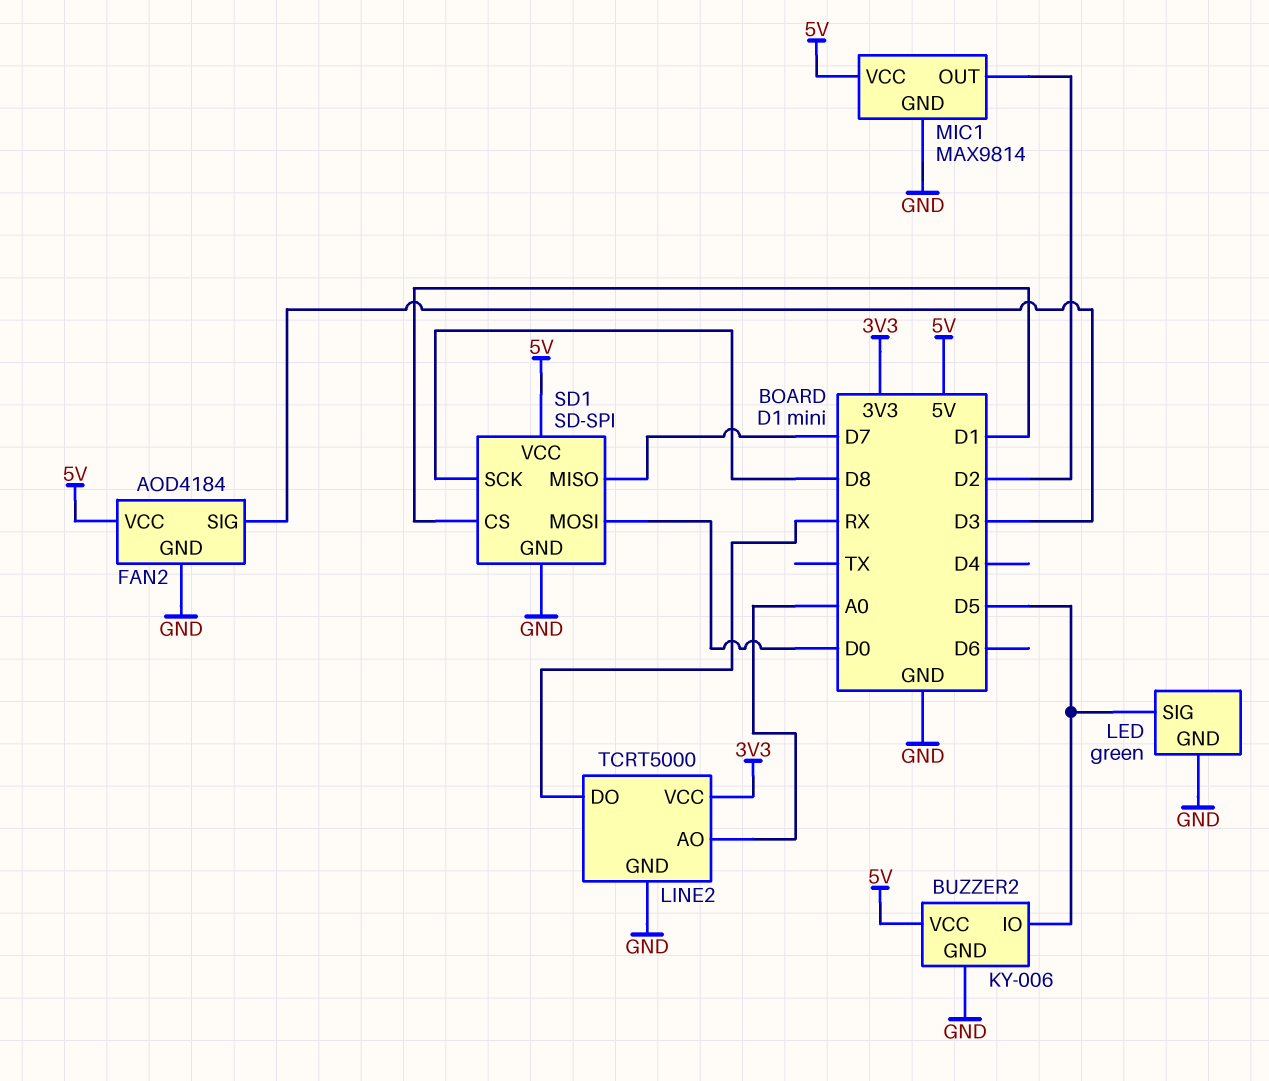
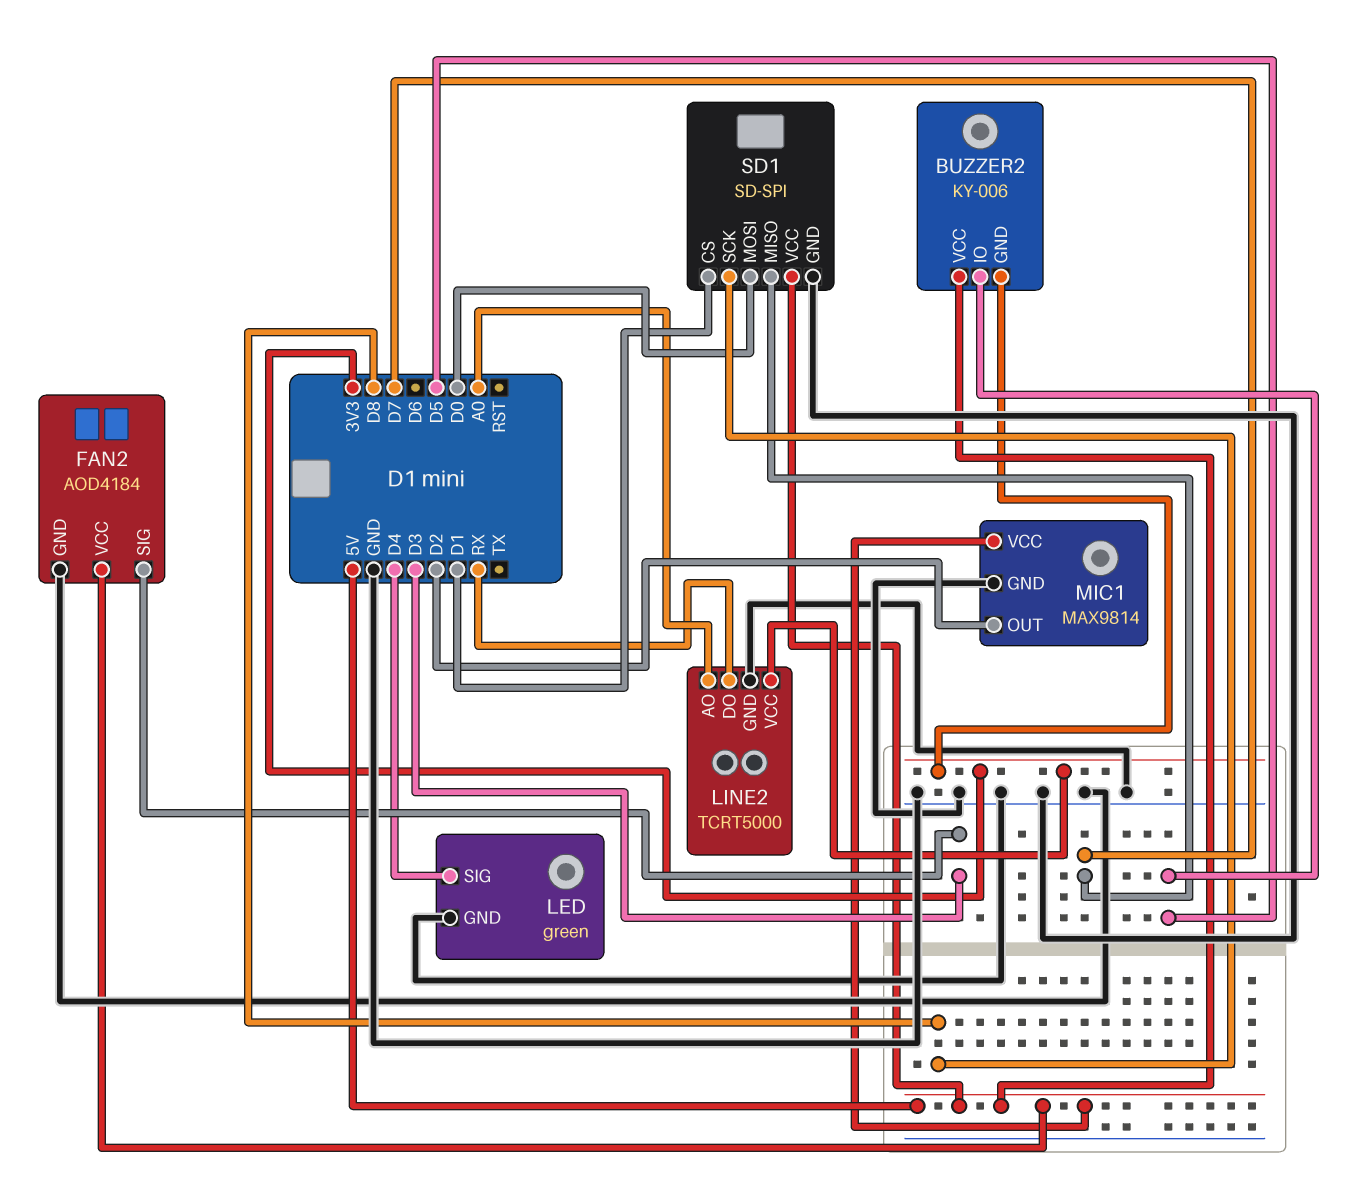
BUZZER2 pin GND: GND -> 3V3
LED pin SIG: D5 -> D4

